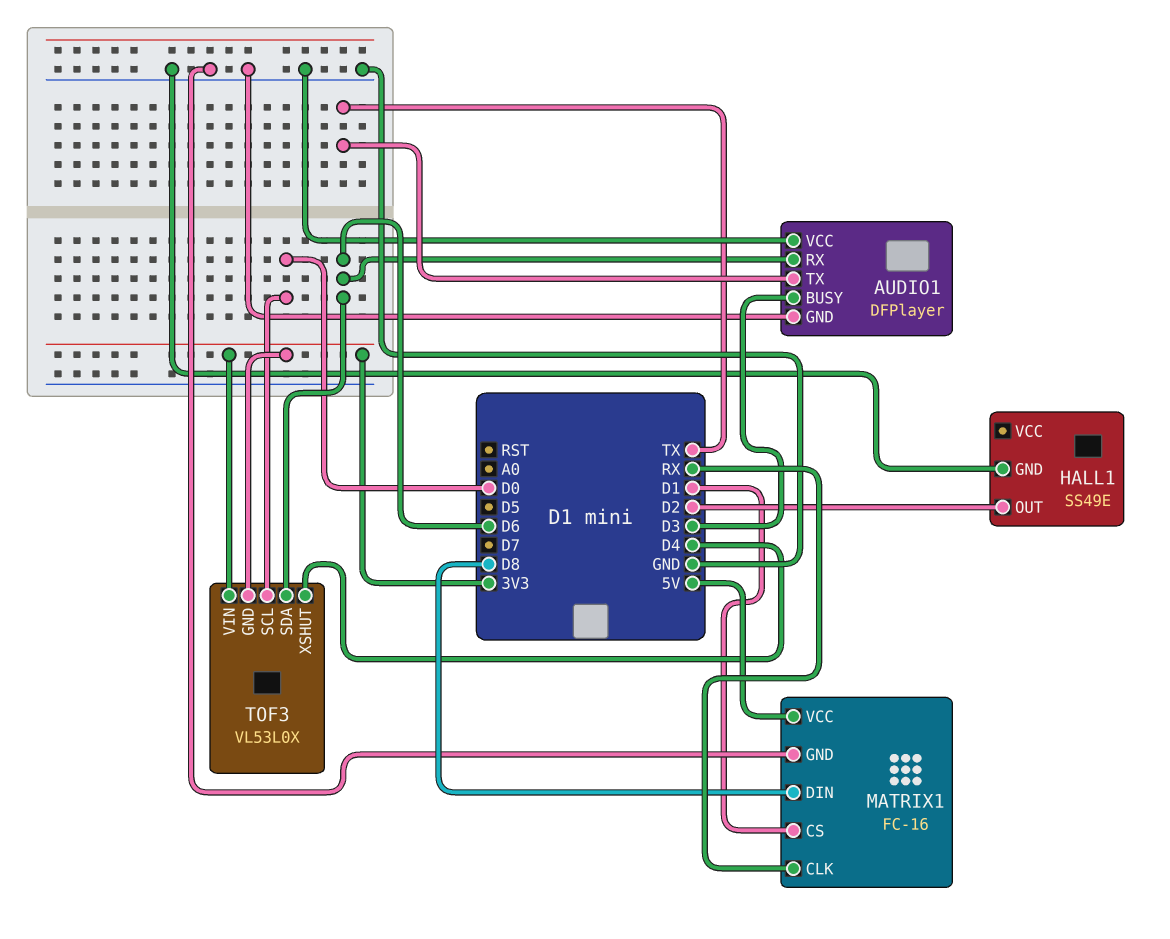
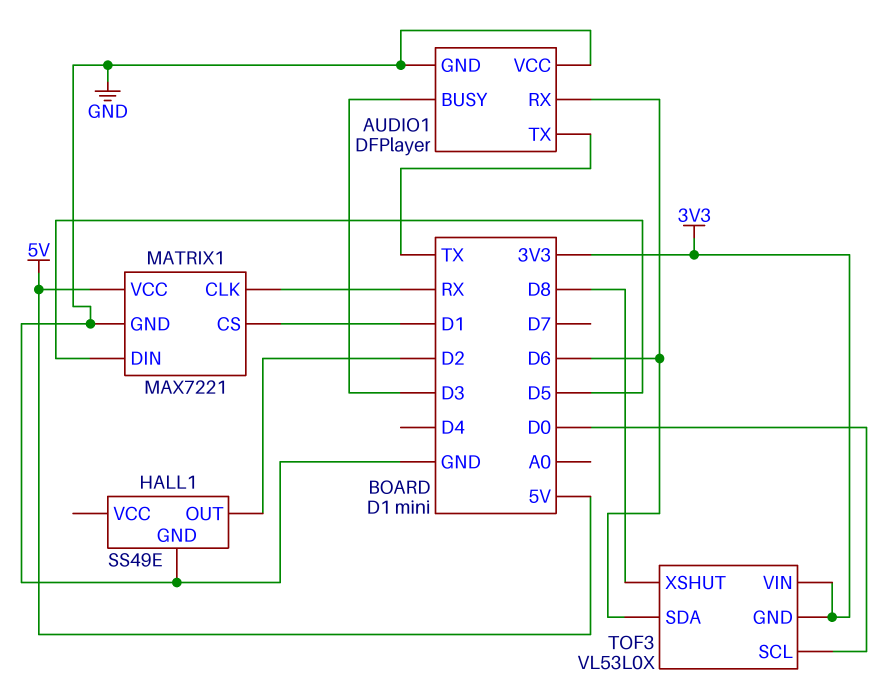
MATRIX1: FC-16 -> MAX7221
MATRIX1 pin DIN: D8 -> D5
TOF3 pin XSHUT: D4 -> D8

